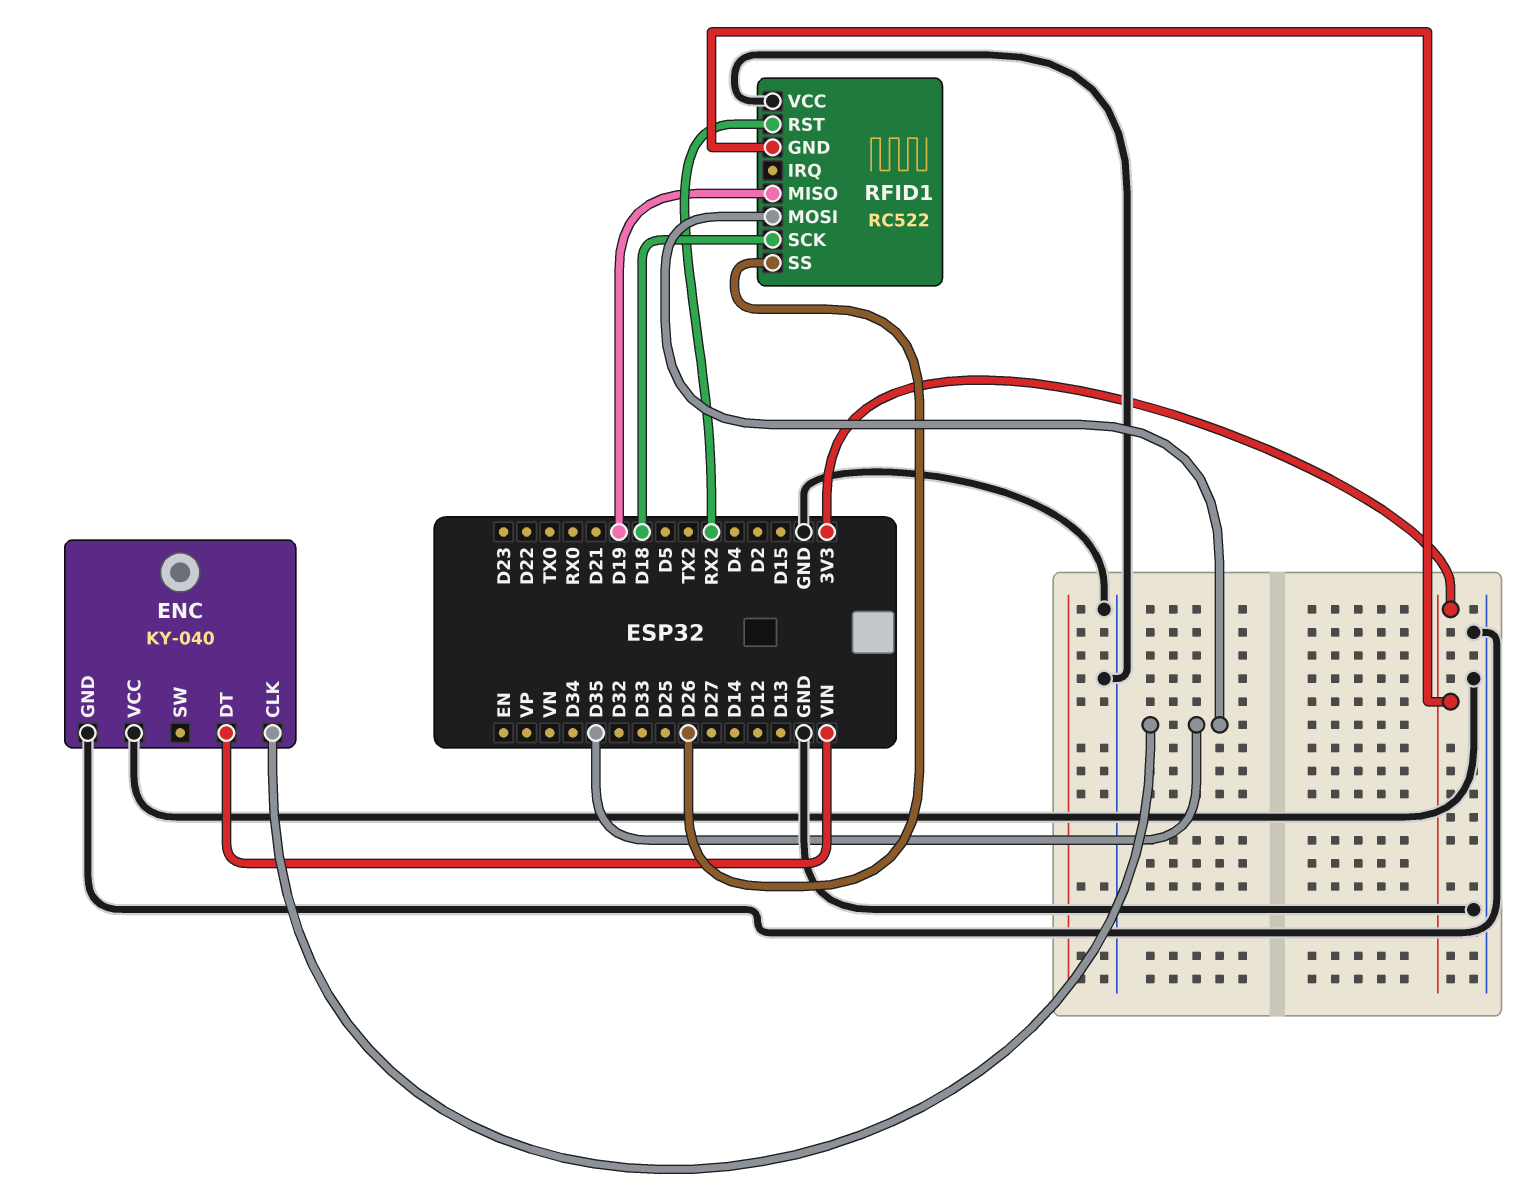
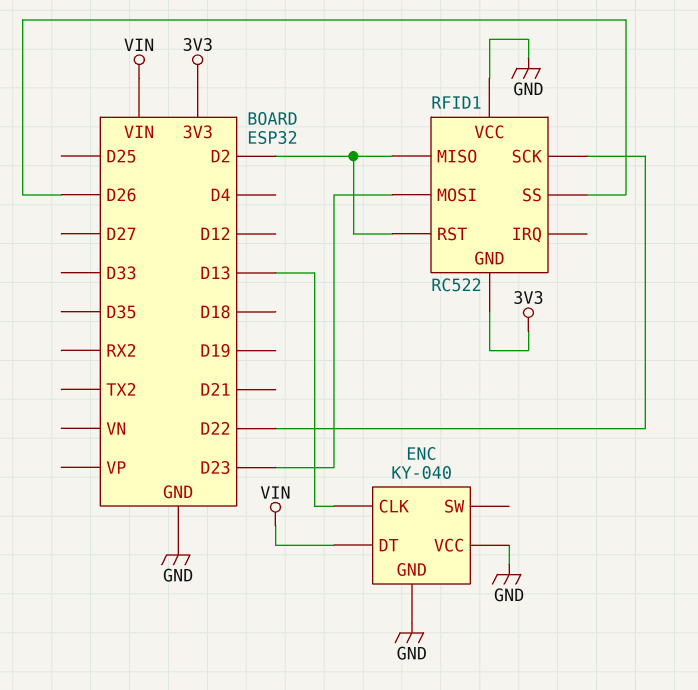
ENC pin CLK: D35 -> D13
RFID1 pin MISO: D19 -> D2
RFID1 pin MOSI: D35 -> D23
RFID1 pin RST: RX2 -> D2
RFID1 pin SCK: D18 -> D22

